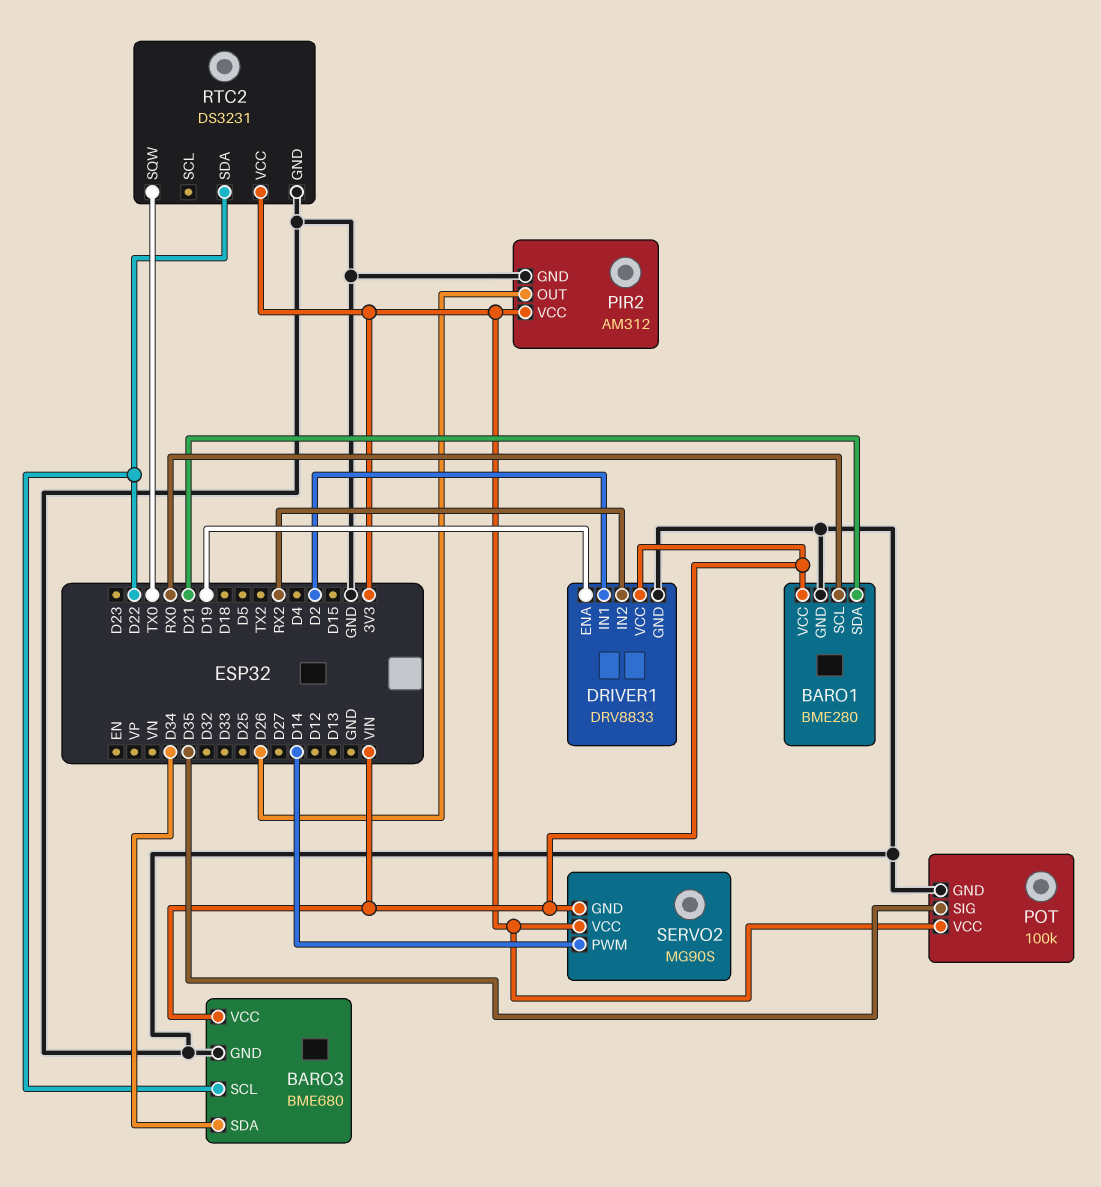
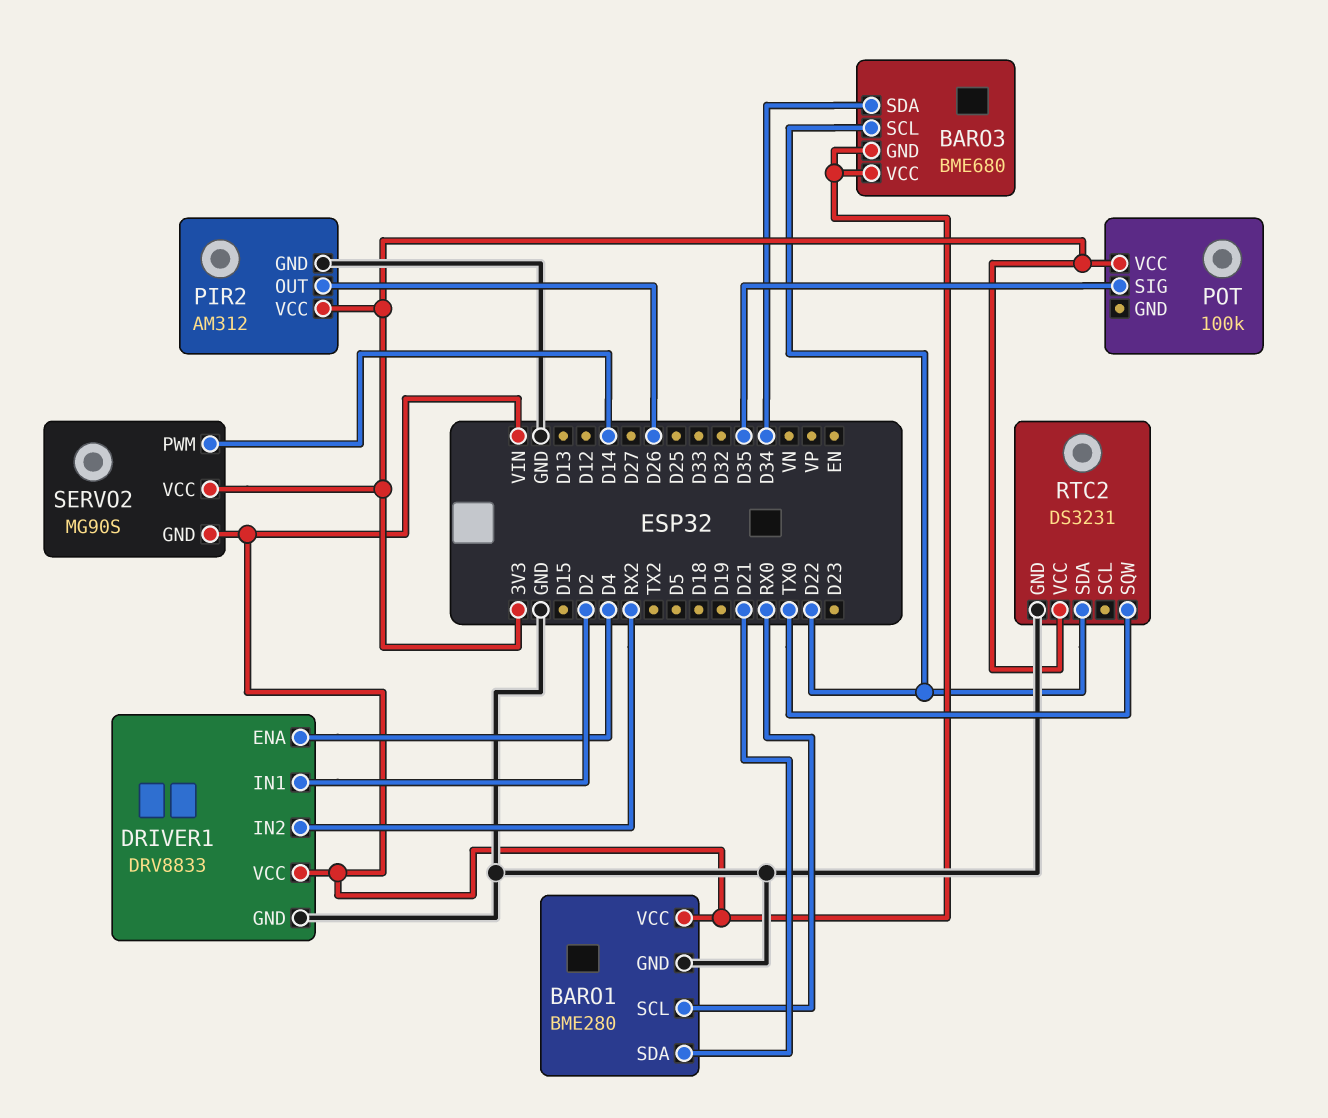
BARO3 pin GND: GND -> VIN
DRIVER1 pin ENA: D19 -> D4
POT pin GND: GND -> none

